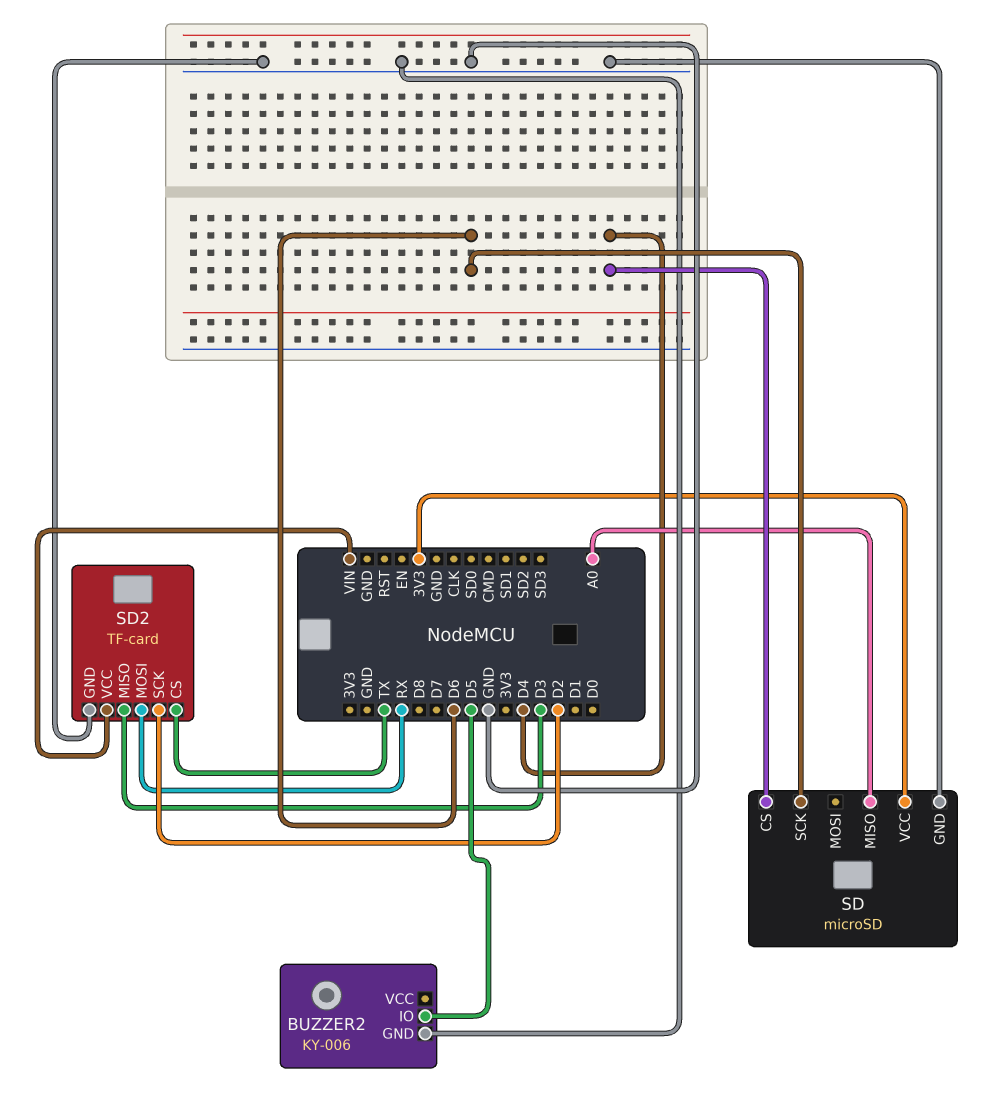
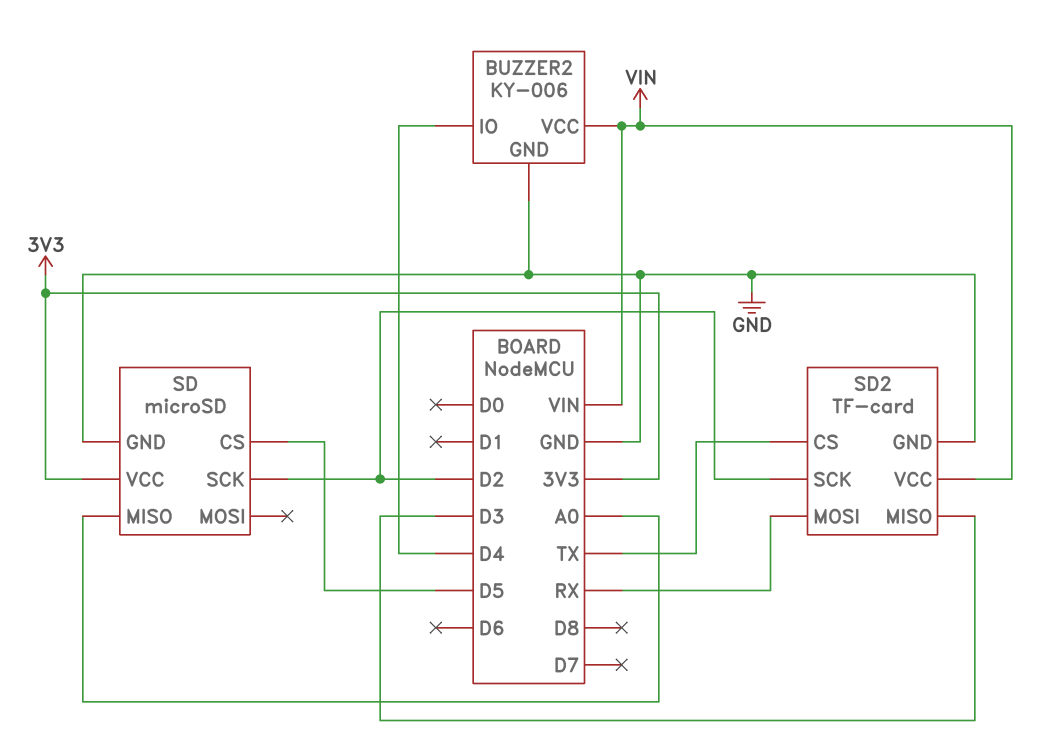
BUZZER2 pin IO: D5 -> D4
BUZZER2 pin VCC: none -> VIN
SD pin CS: D4 -> D5
SD pin SCK: D6 -> D2

